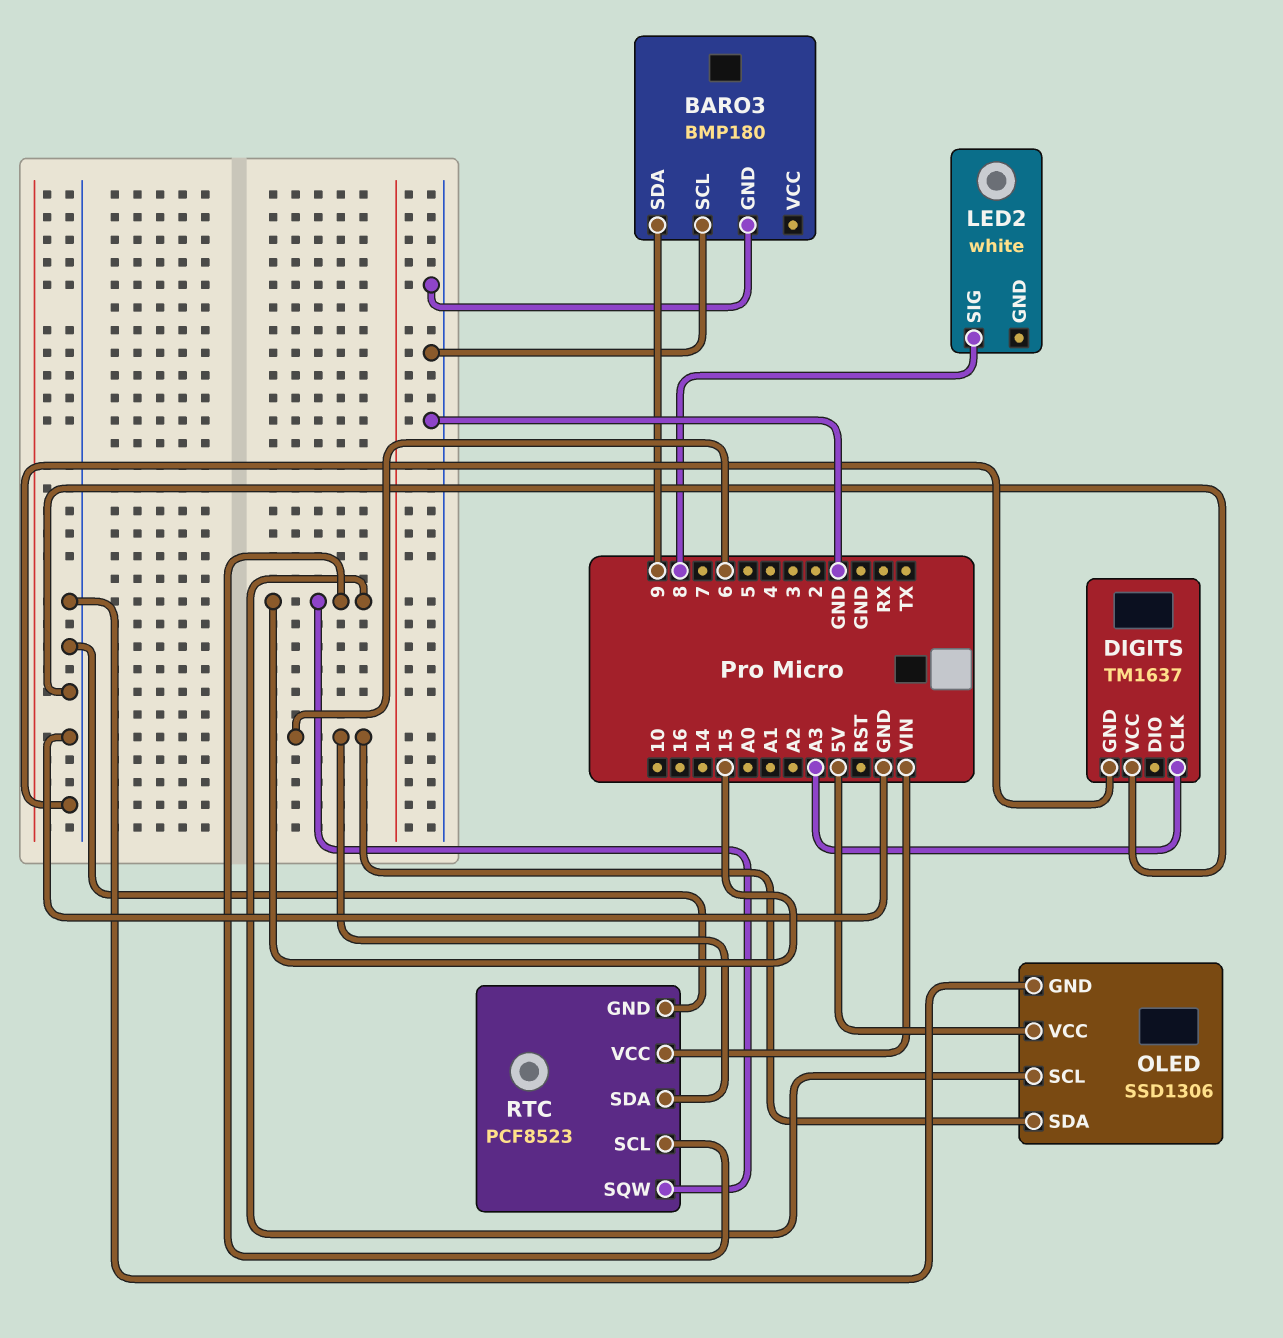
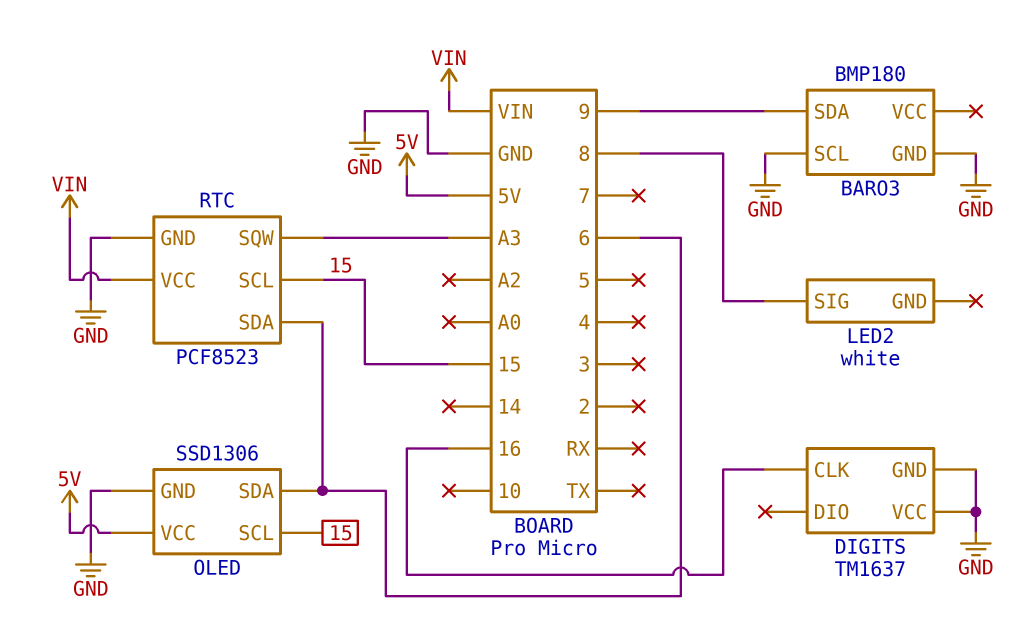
DIGITS pin CLK: A3 -> 16
RTC pin SQW: 15 -> A3

